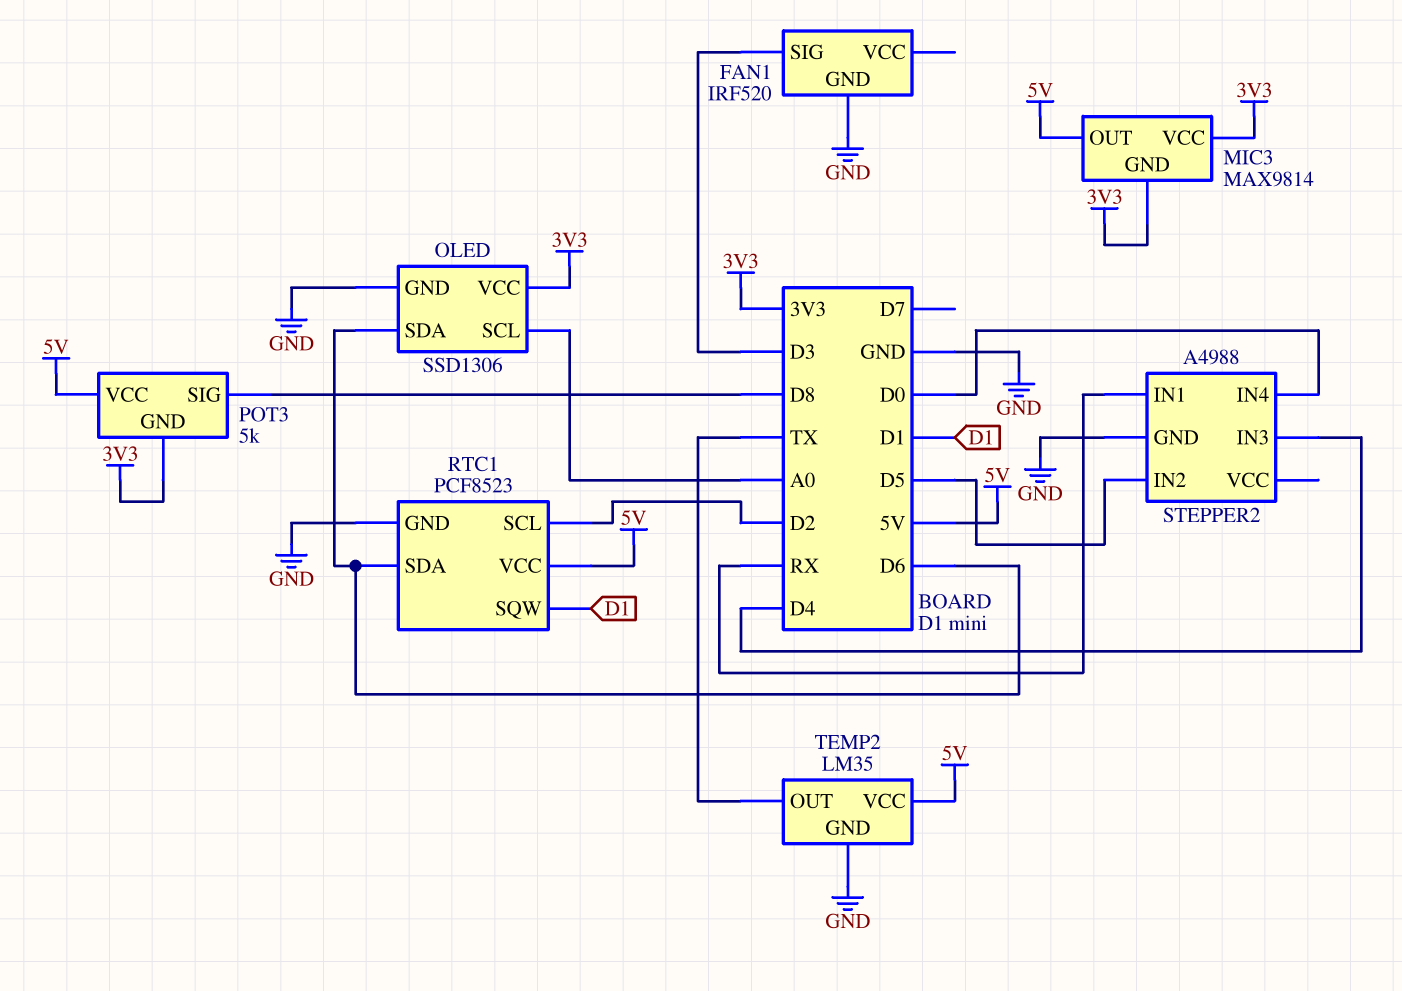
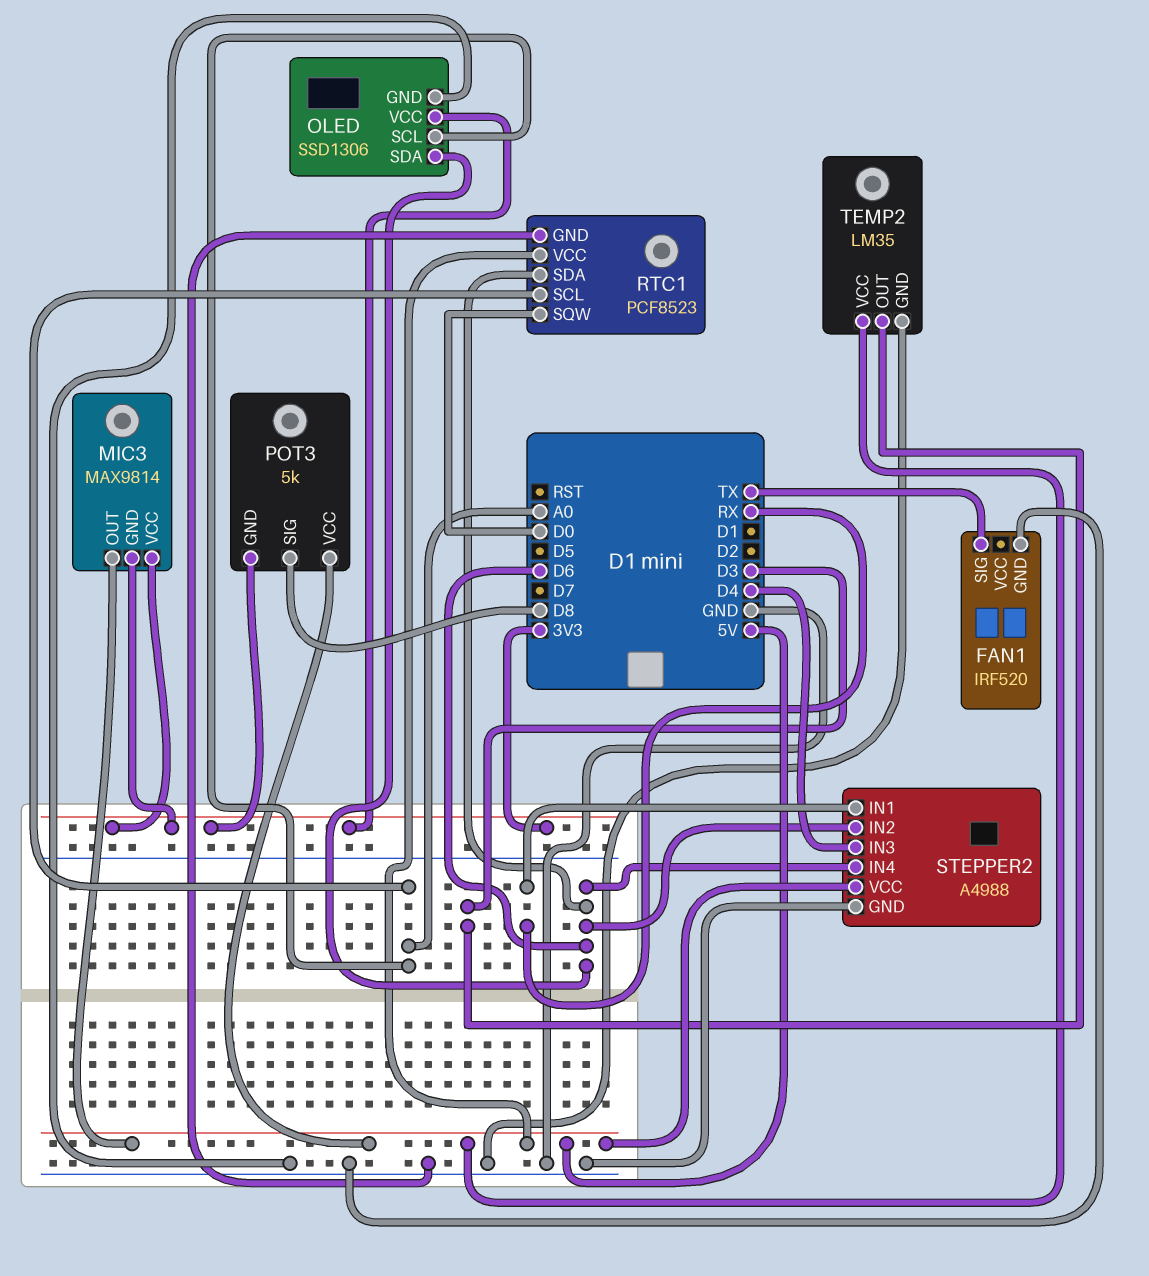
FAN1 pin SIG: D3 -> TX
RTC1 pin SCL: D2 -> A0
RTC1 pin SQW: D1 -> D0
STEPPER2 pin IN2: D5 -> D6
STEPPER2 pin IN4: D0 -> D6
STEPPER2 pin VCC: none -> 5V
TEMP2 pin OUT: TX -> D3

